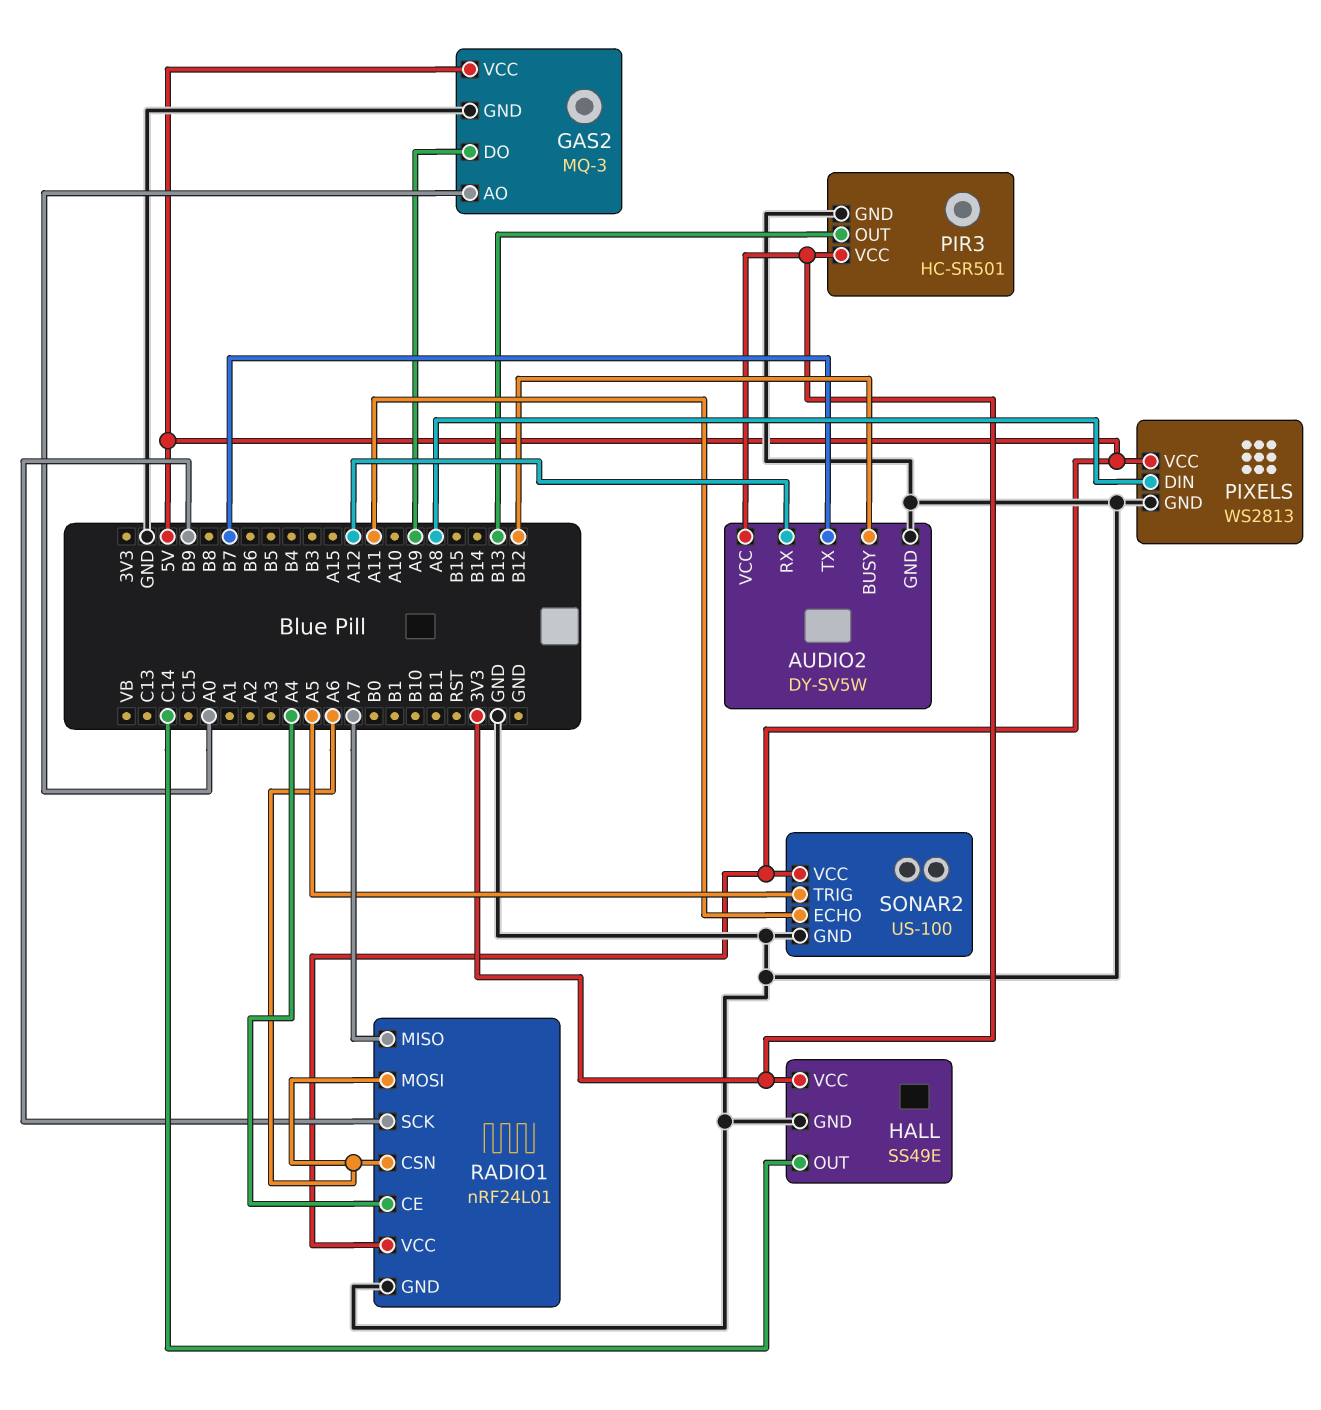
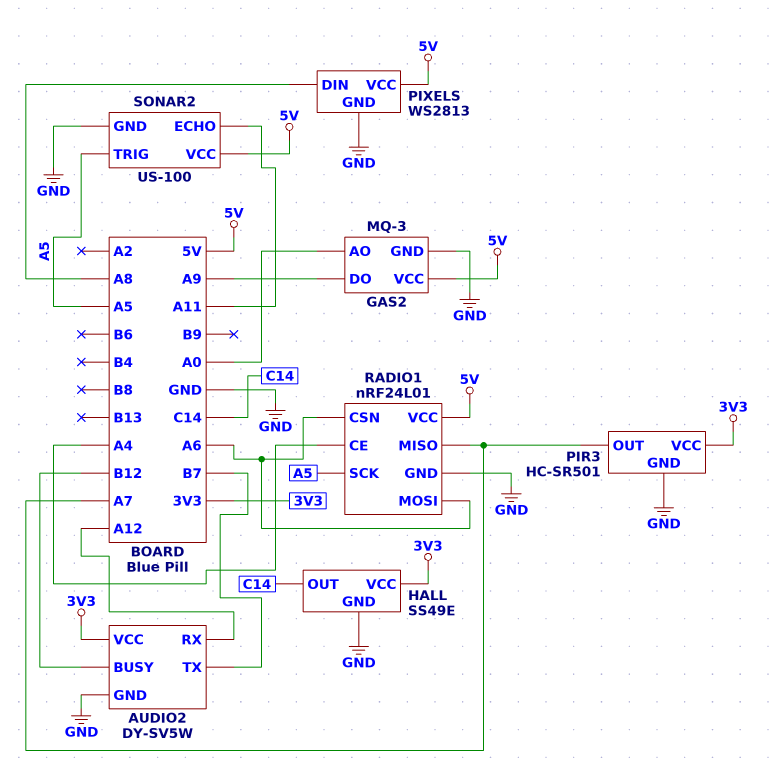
PIR3 pin OUT: B13 -> A7
RADIO1 pin SCK: B9 -> A5

